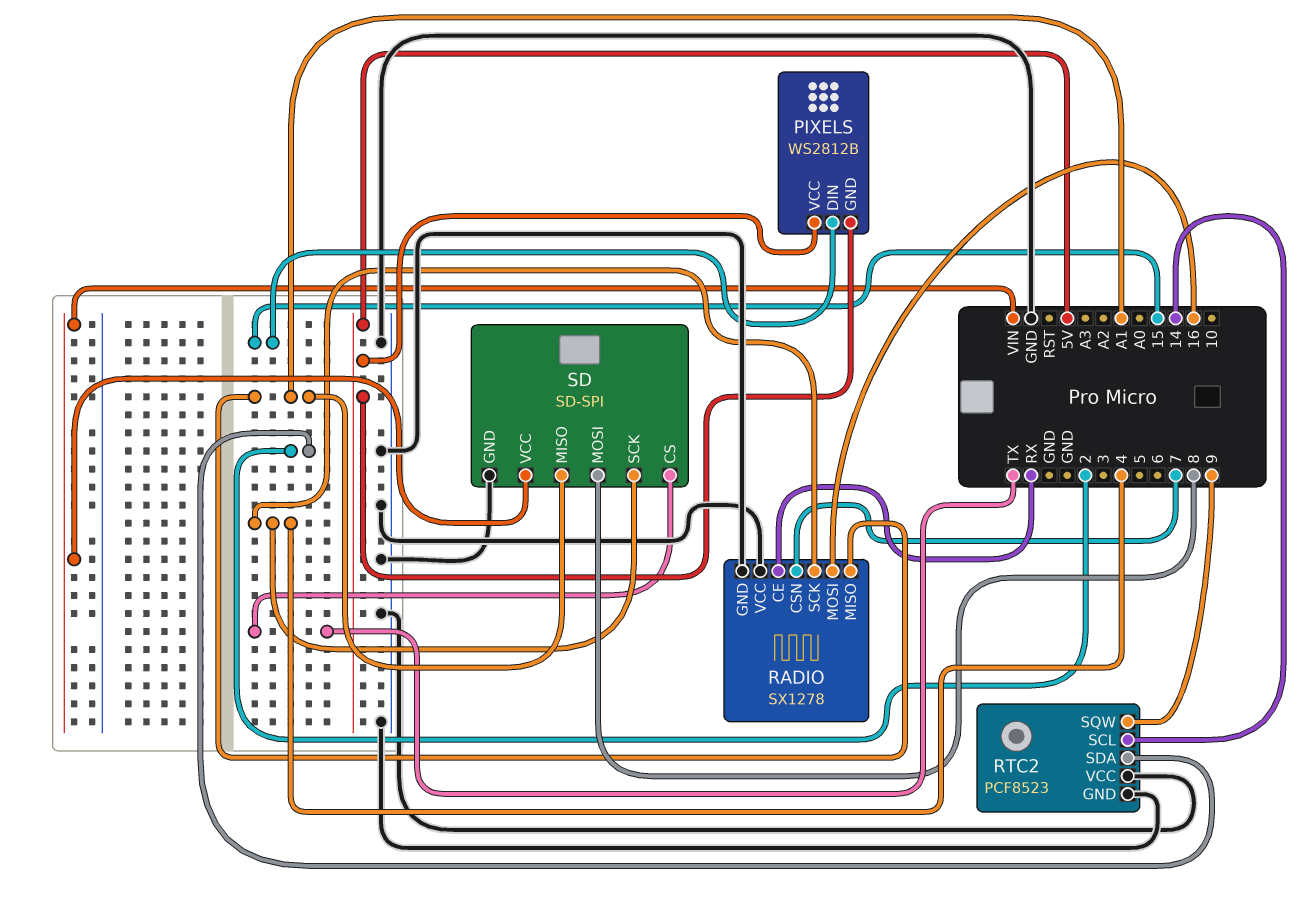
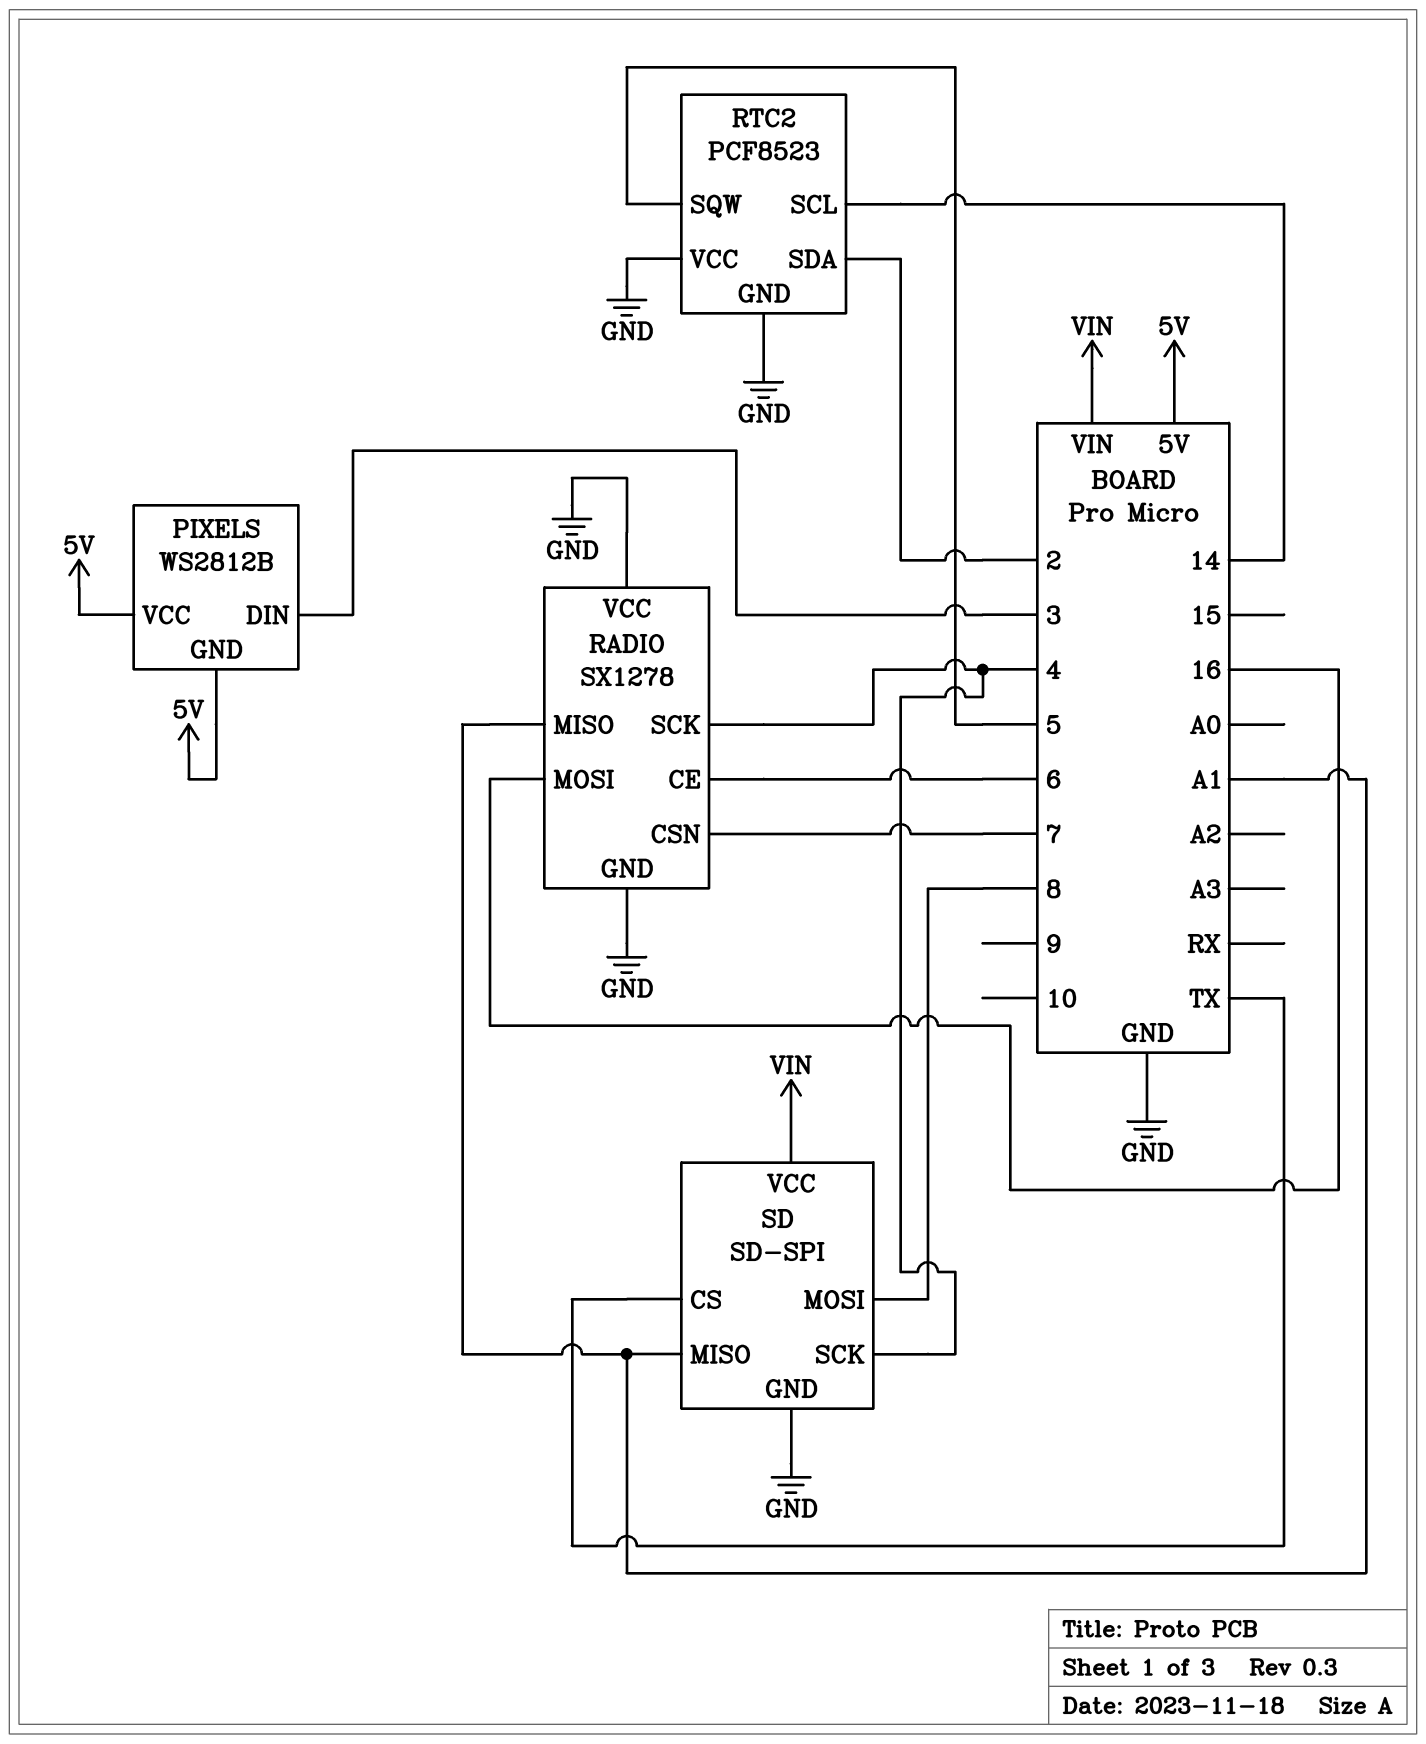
PIXELS pin DIN: 15 -> 3
RADIO pin CE: RX -> 6
RTC2 pin SQW: 9 -> 5

